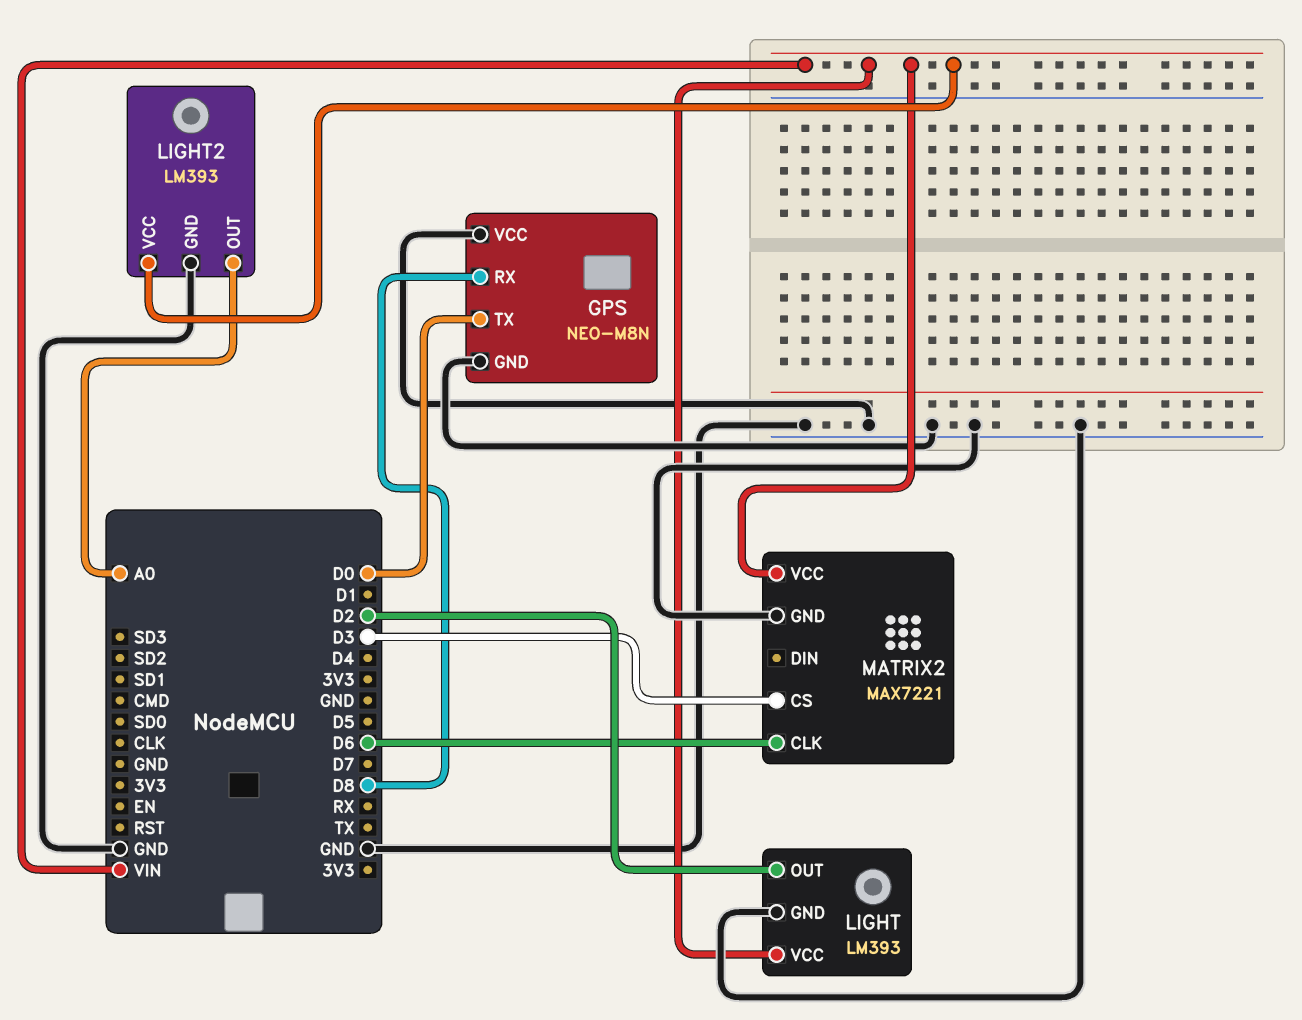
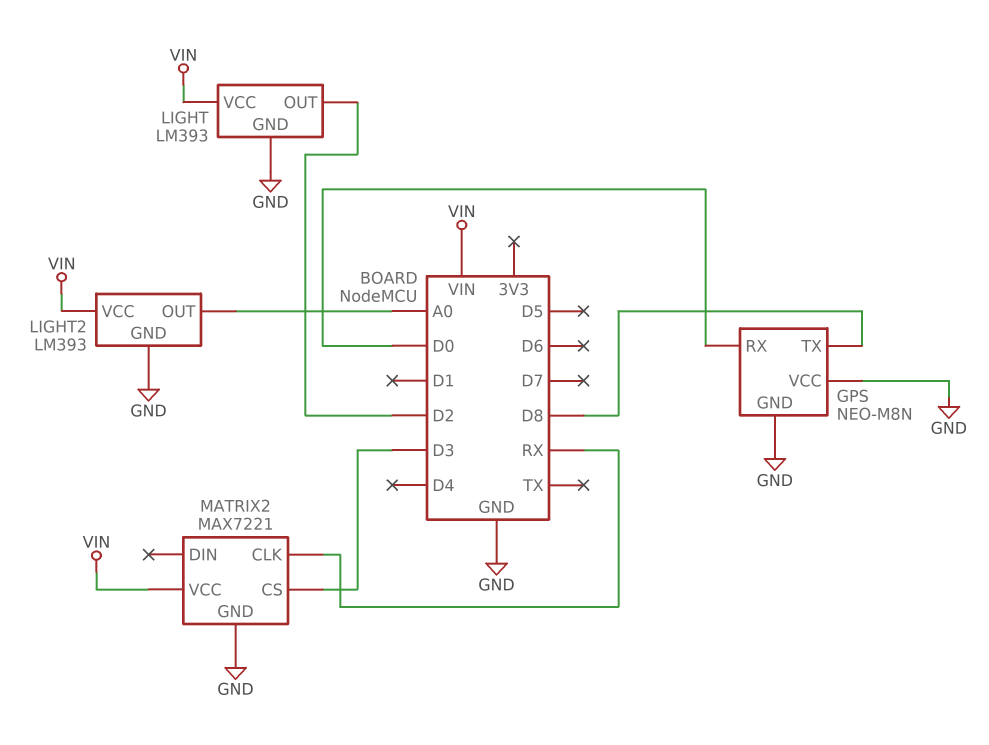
GPS pin RX: D8 -> D0
GPS pin TX: D0 -> D8
MATRIX2 pin CLK: D6 -> RX

